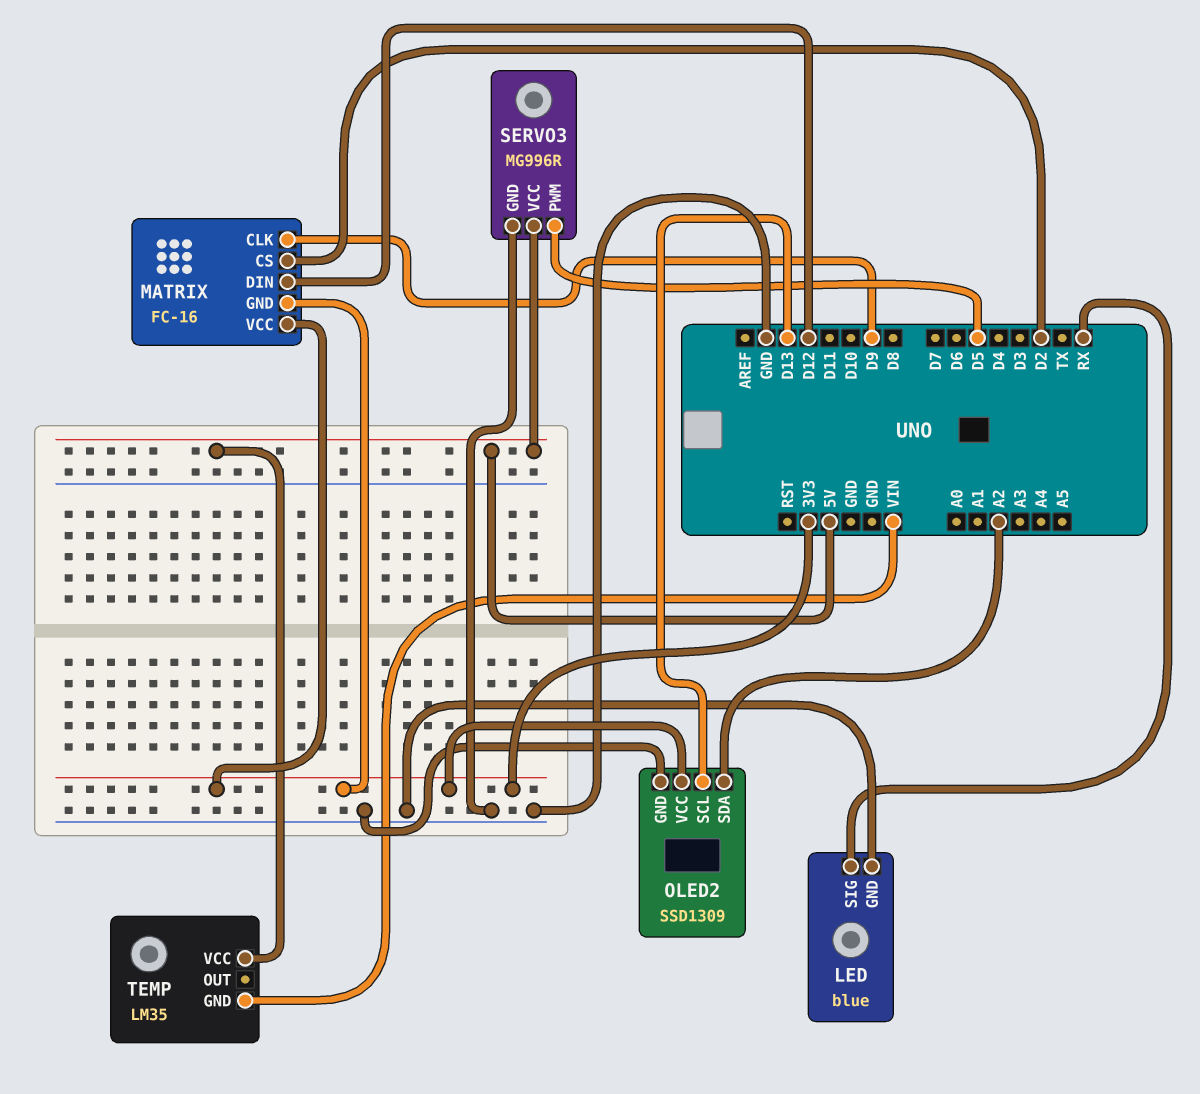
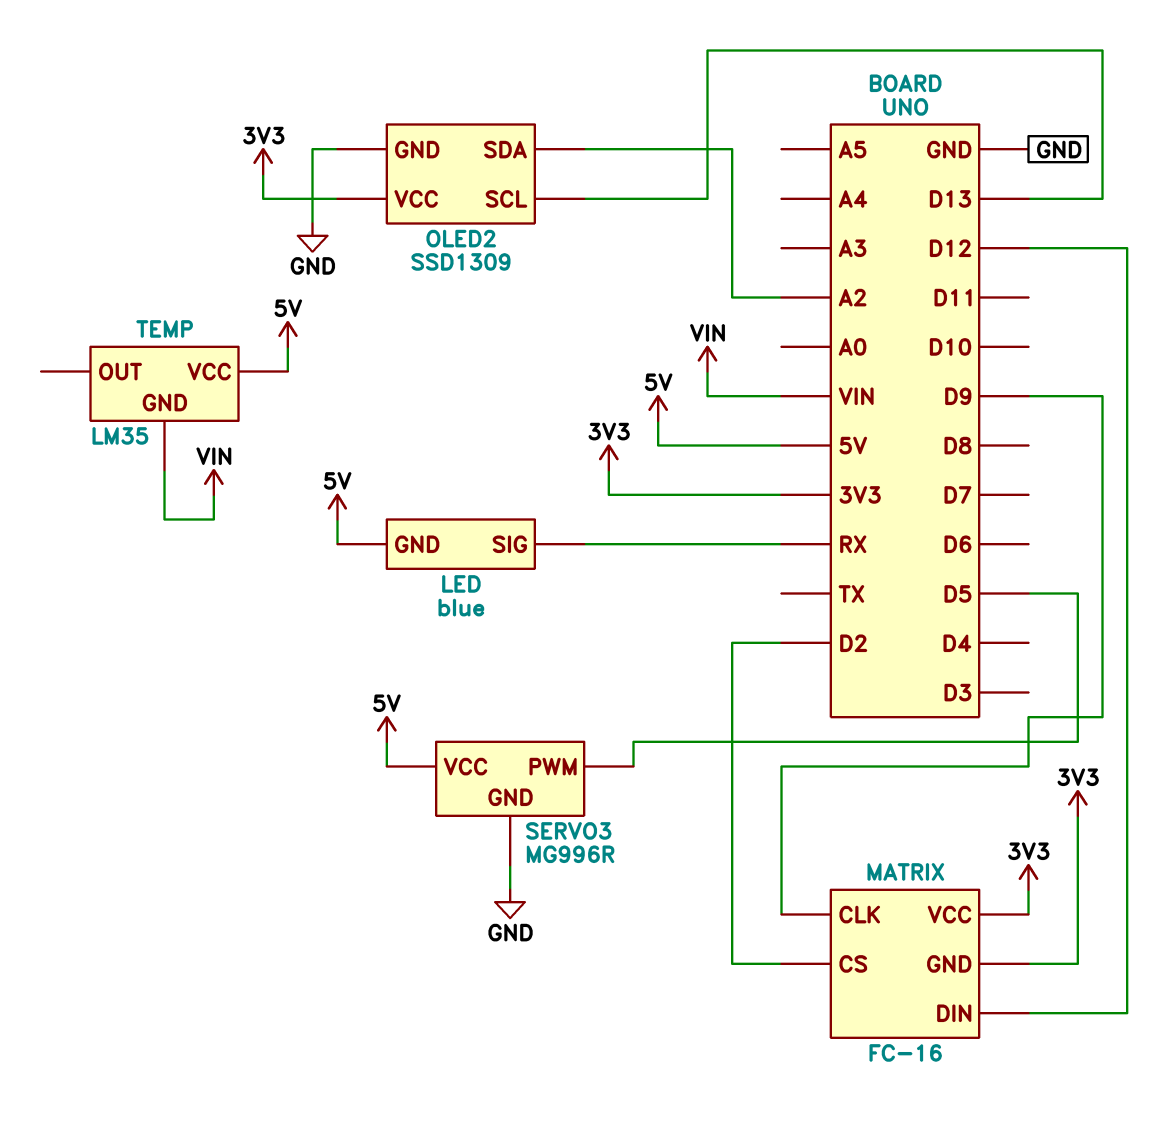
LED pin GND: GND -> 5V

